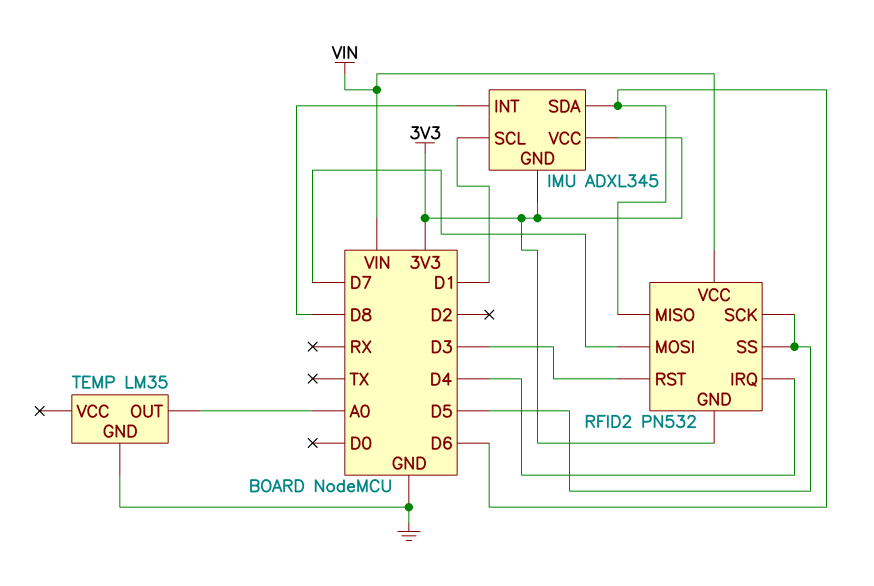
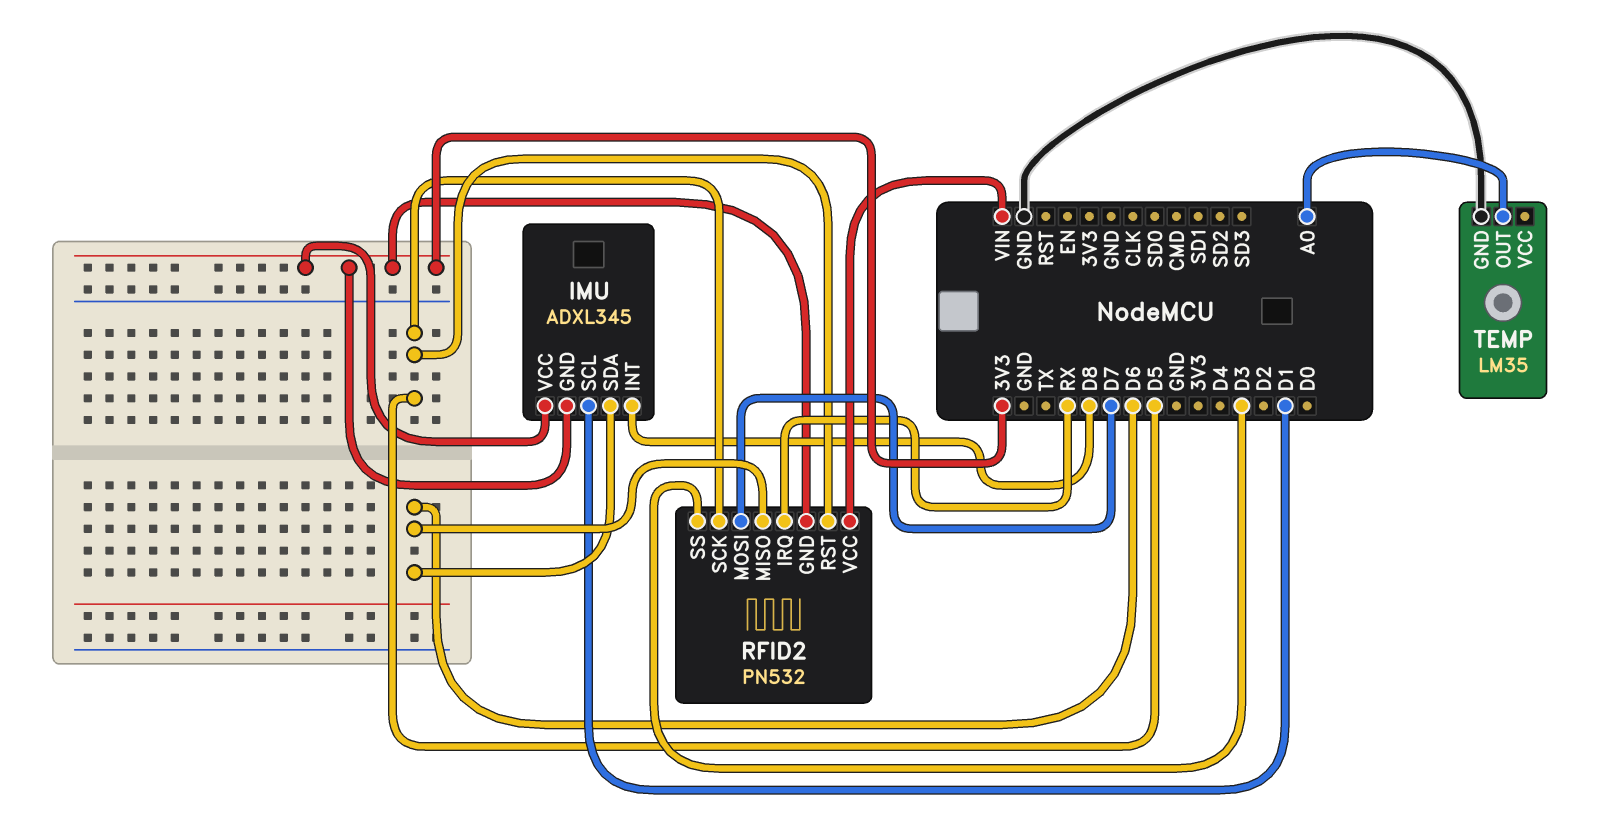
RFID2 pin IRQ: D4 -> RX
RFID2 pin RST: D3 -> D5
RFID2 pin SS: D5 -> D3

